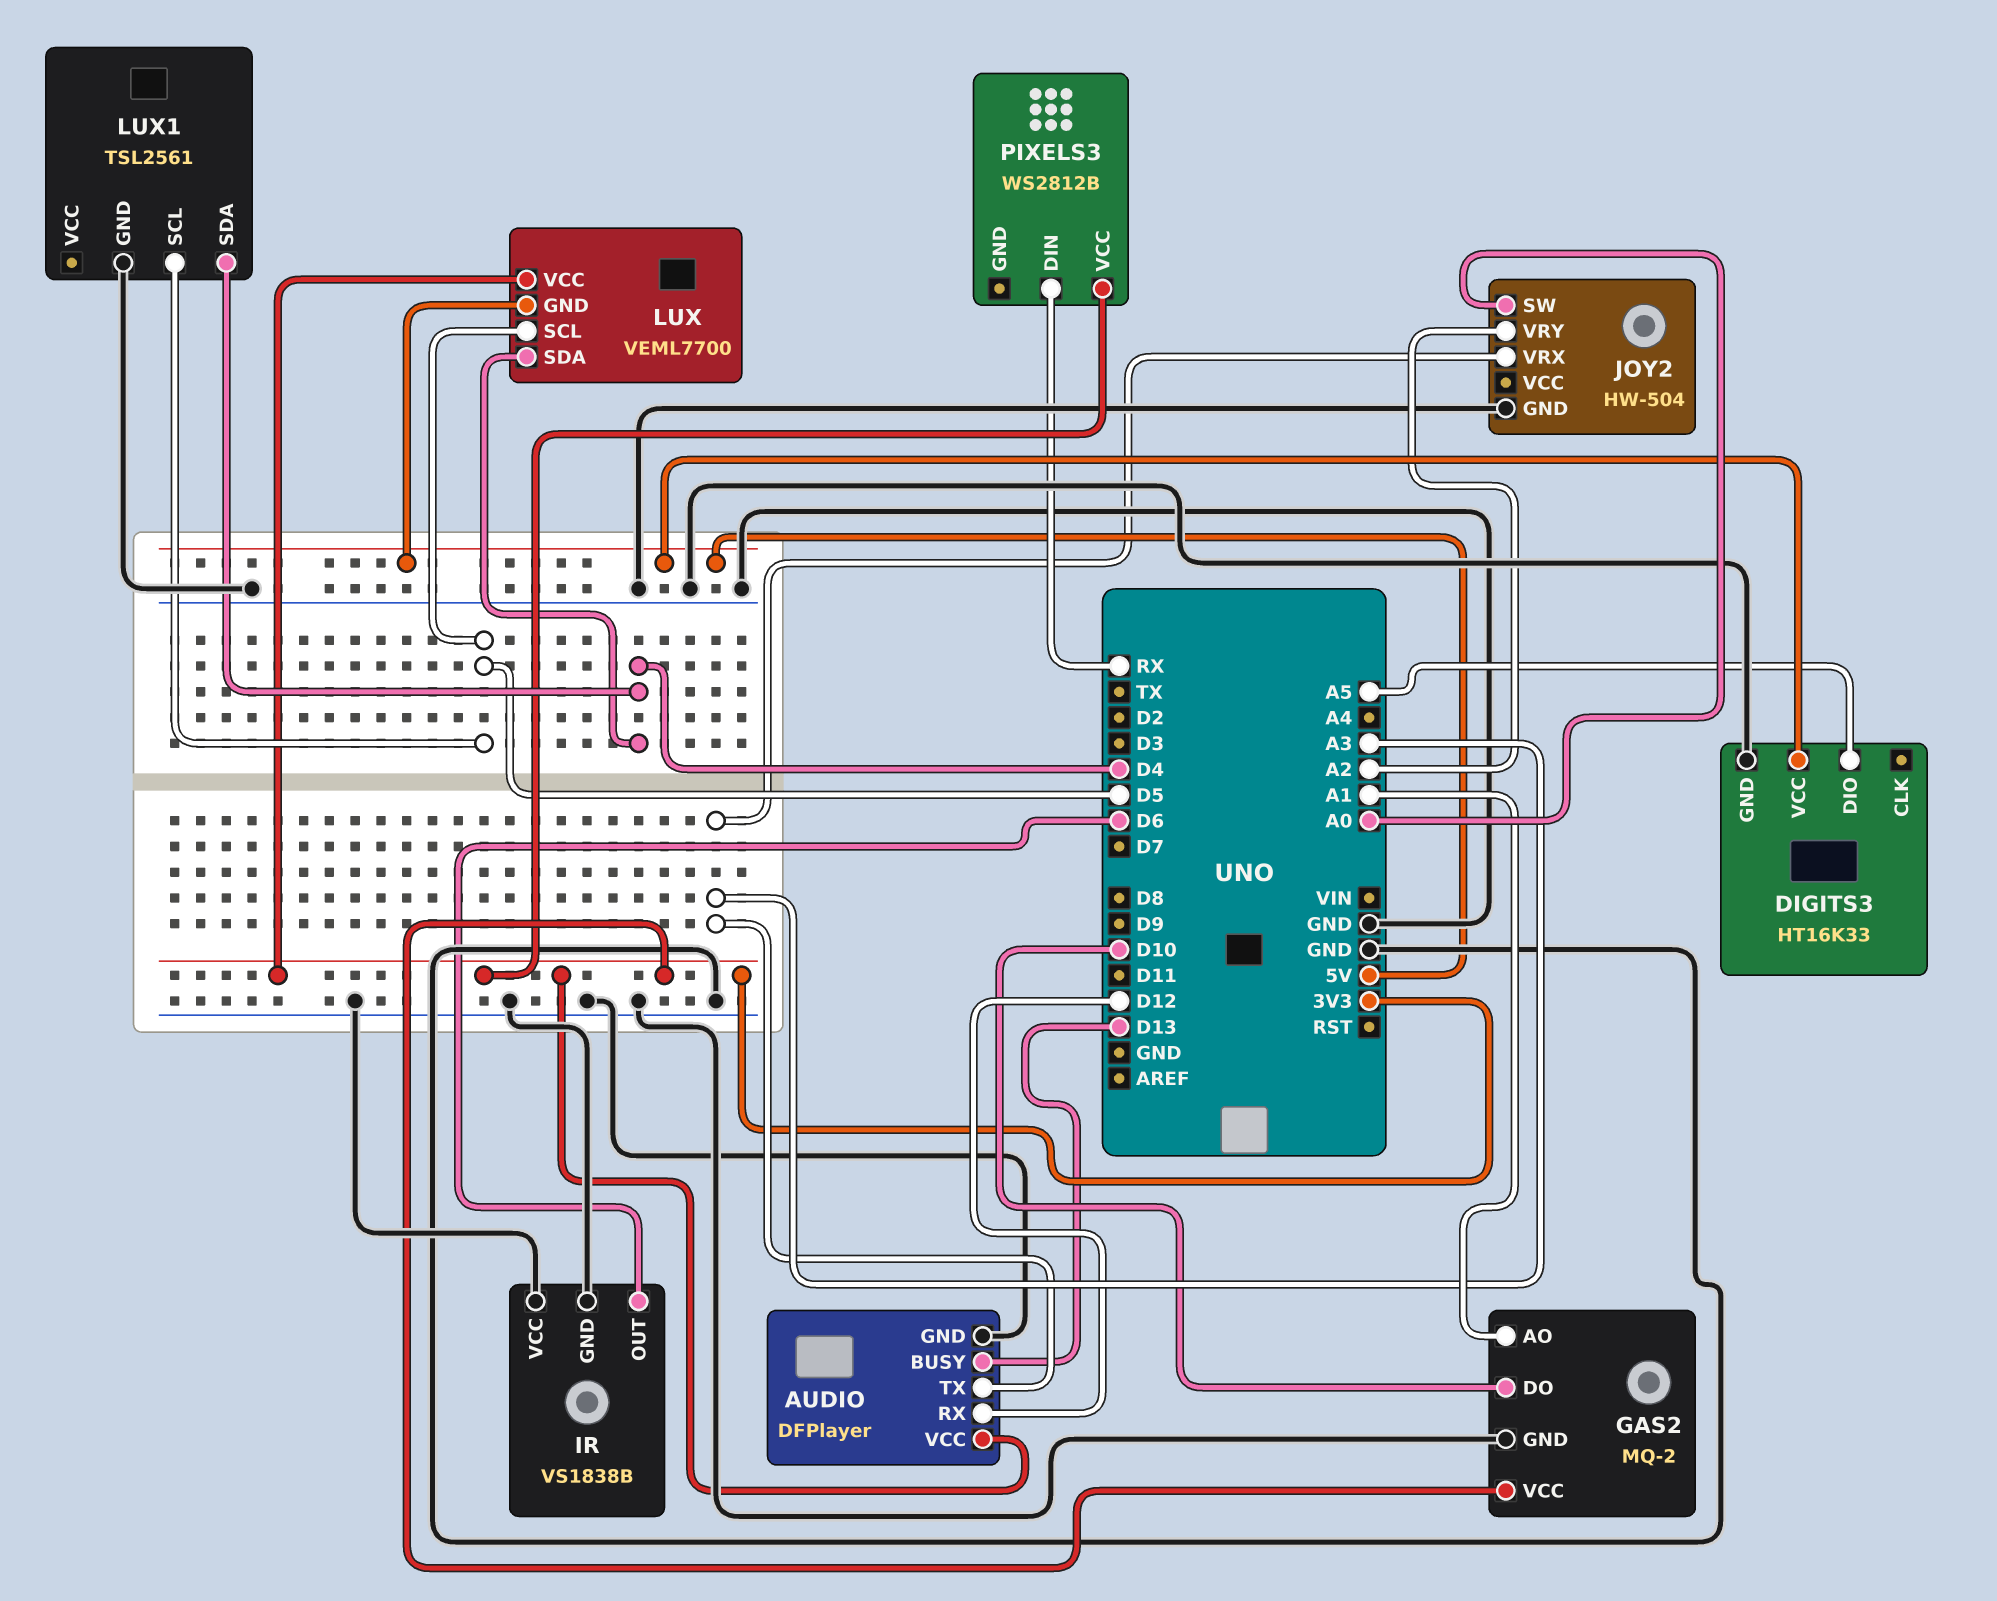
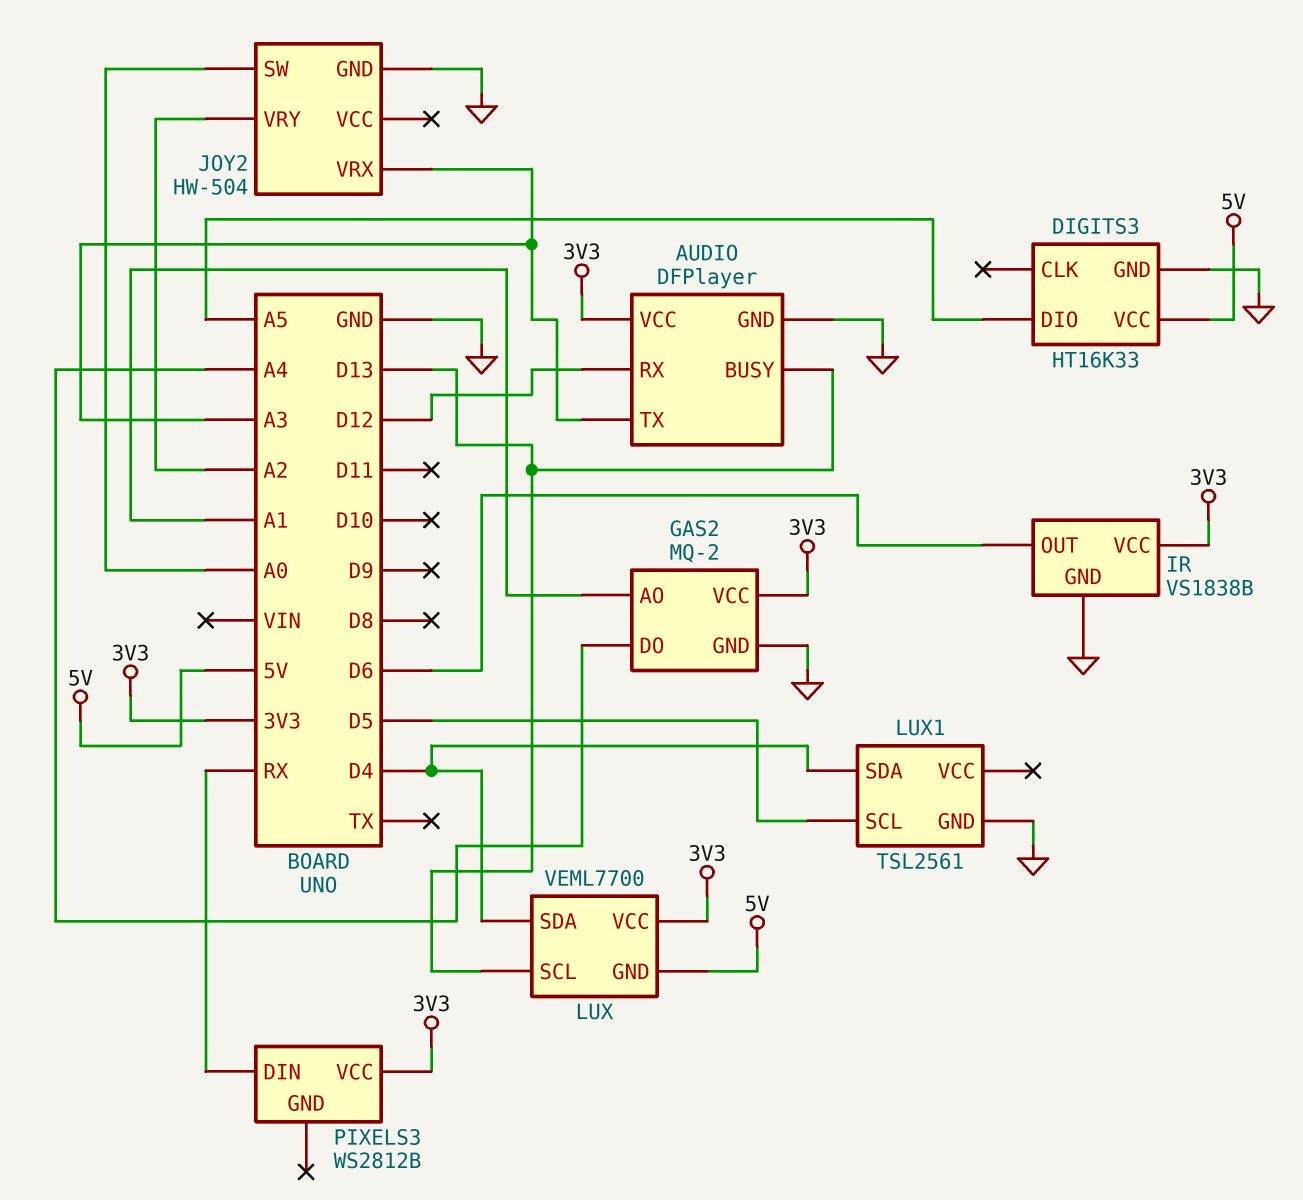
GAS2 pin DO: D10 -> A4
IR pin VCC: GND -> 3V3
LUX pin SCL: D5 -> D13

